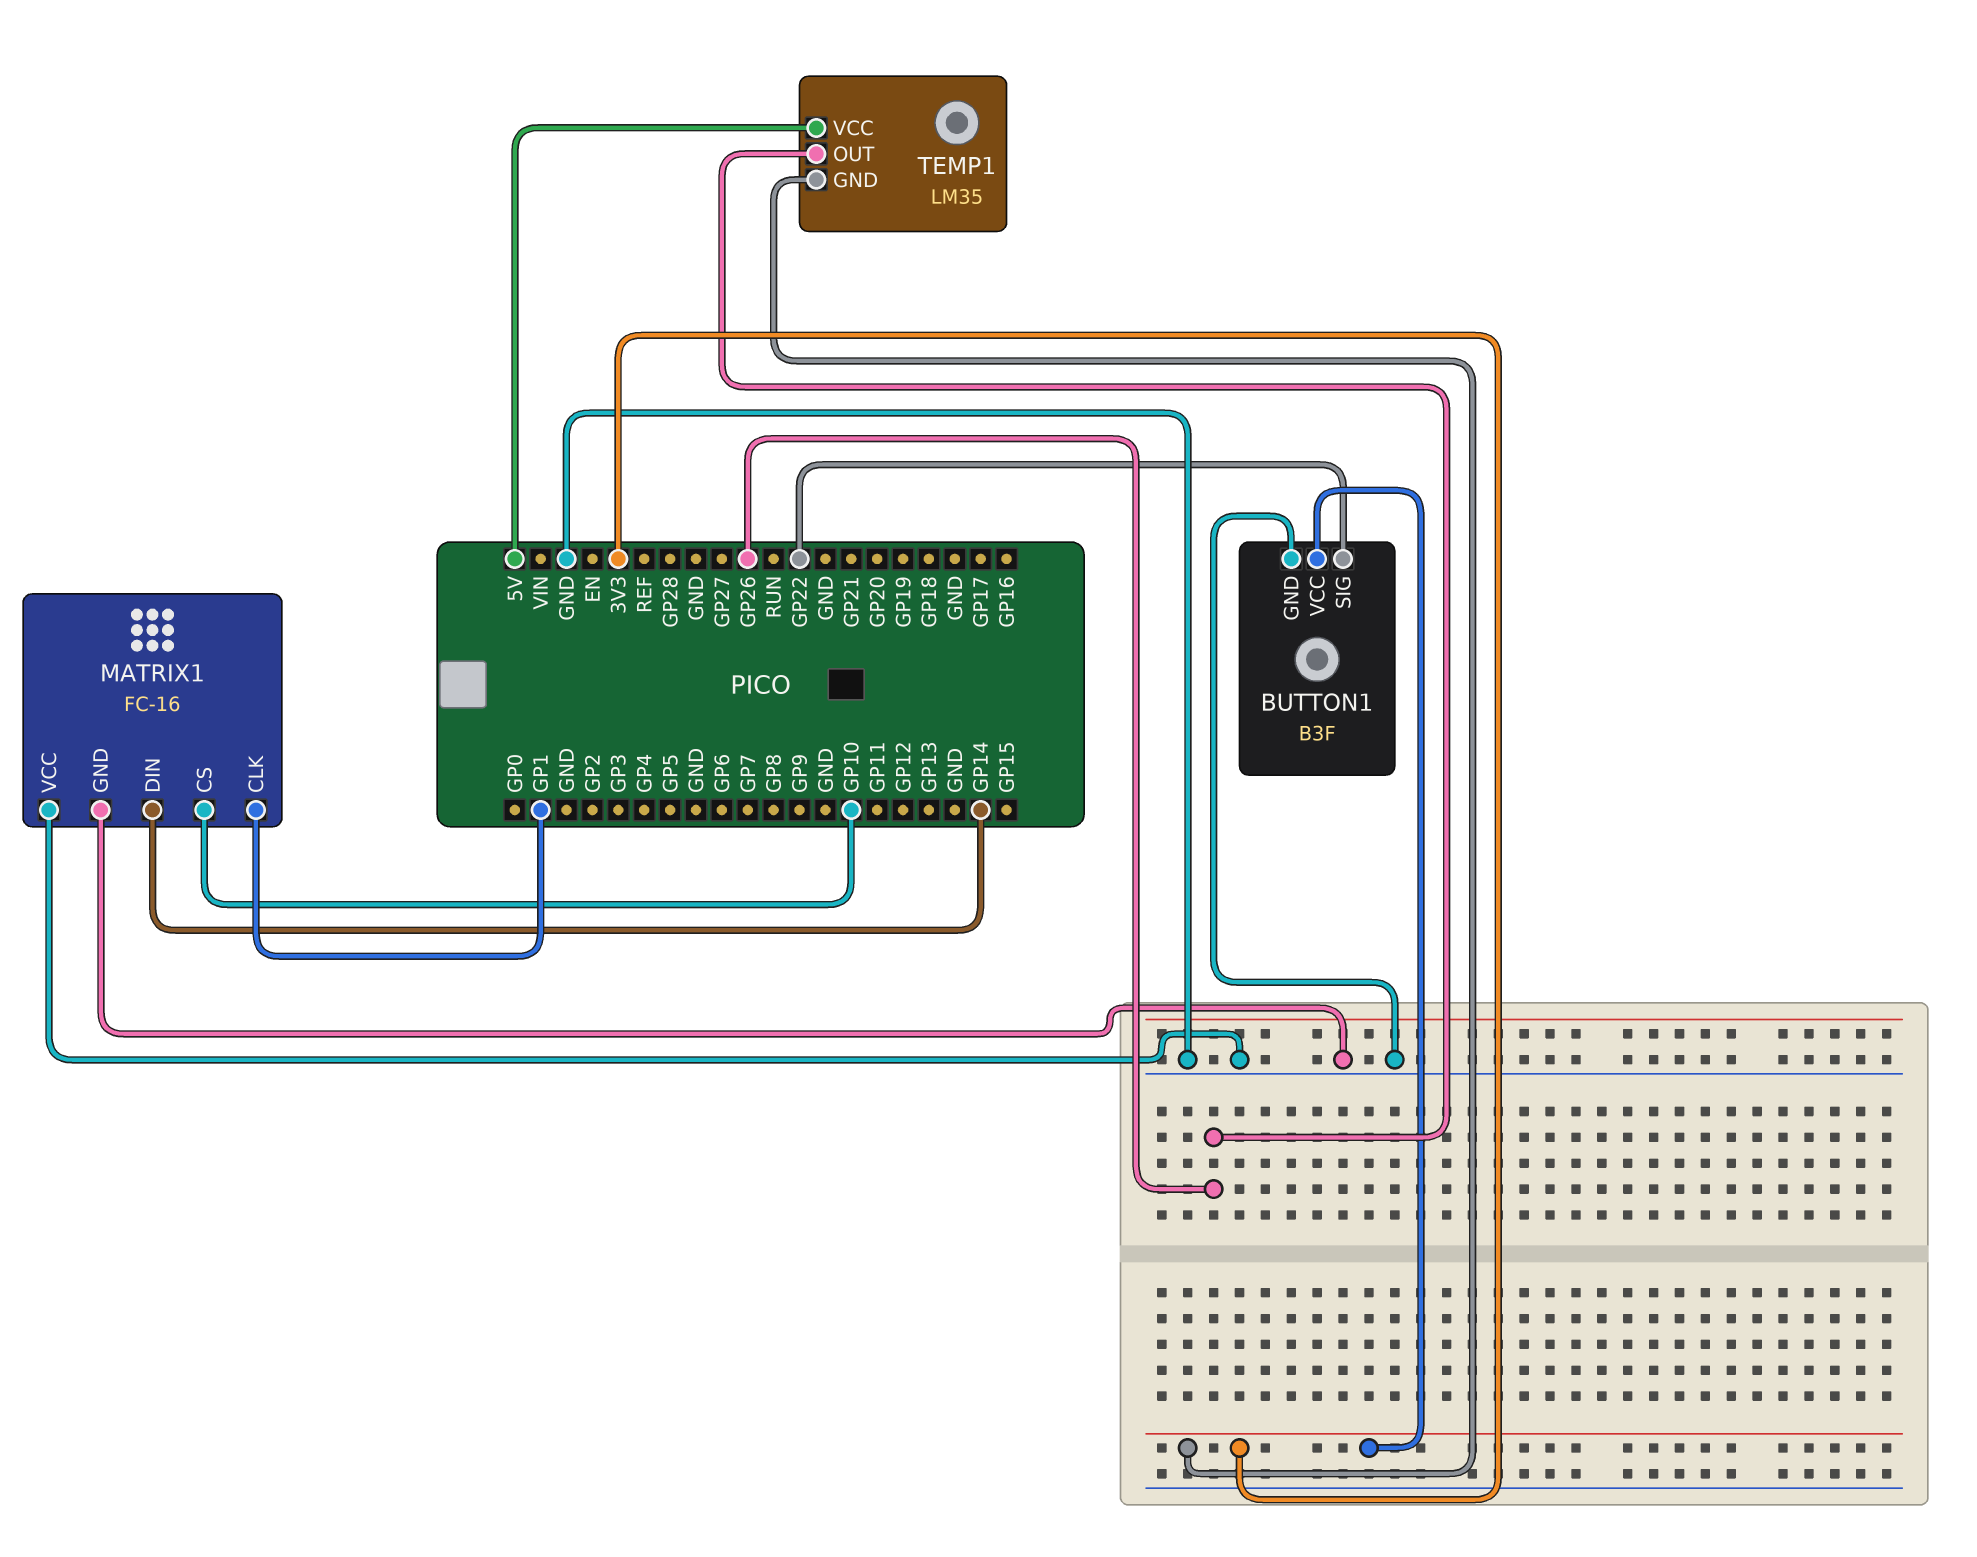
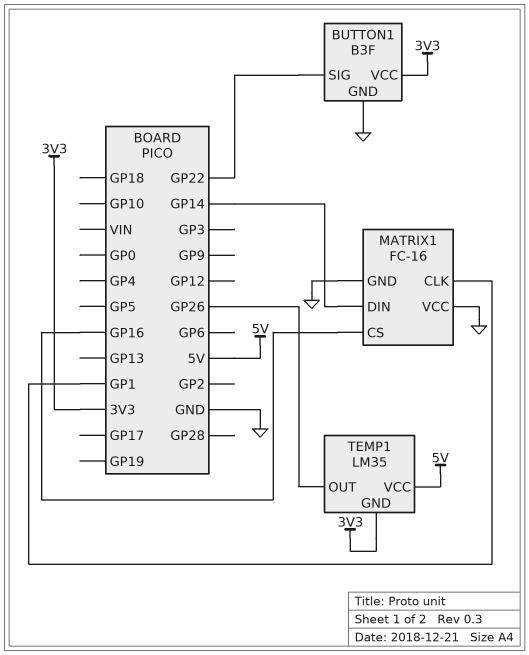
MATRIX1 pin CS: GP10 -> GP16

